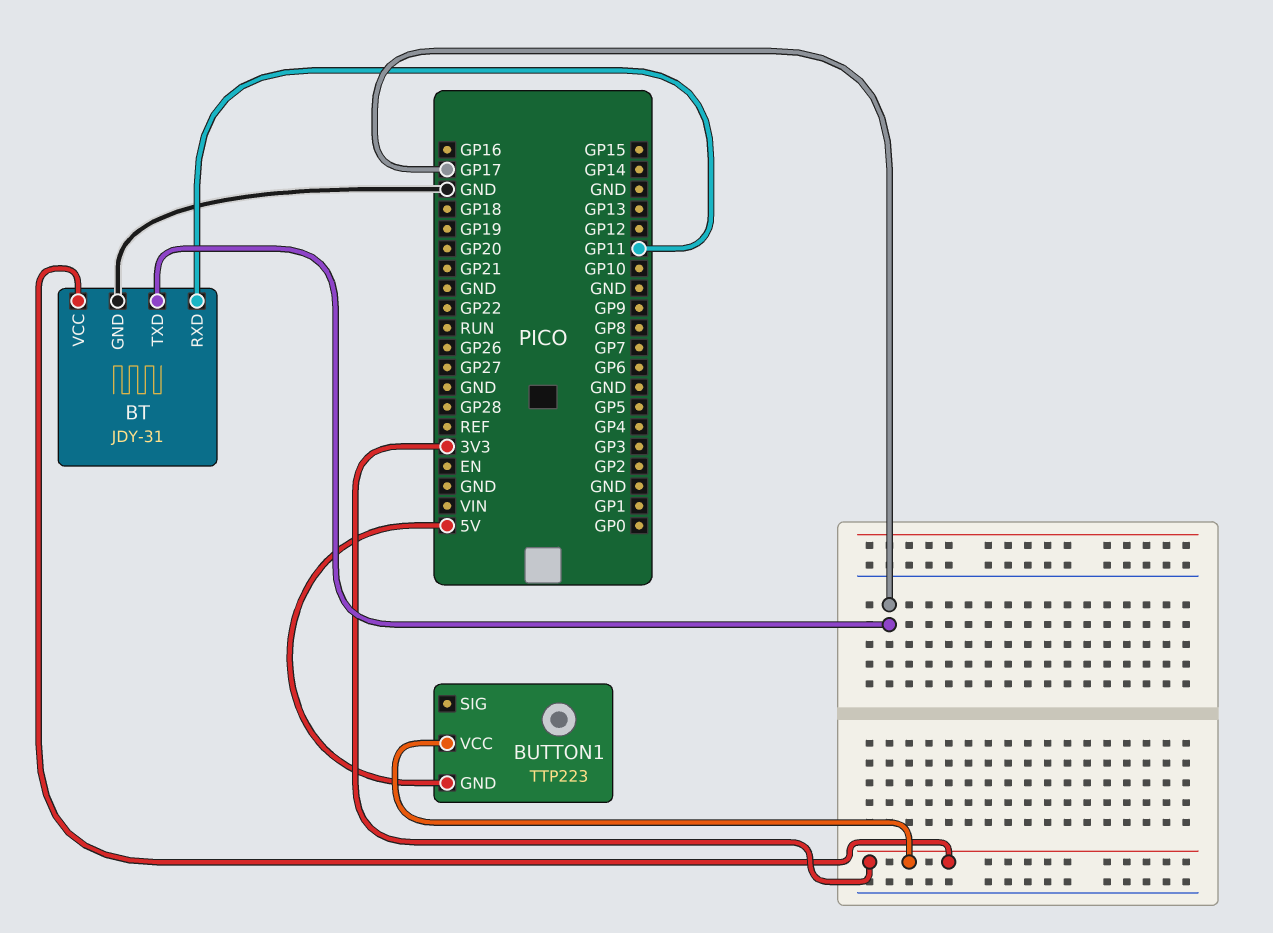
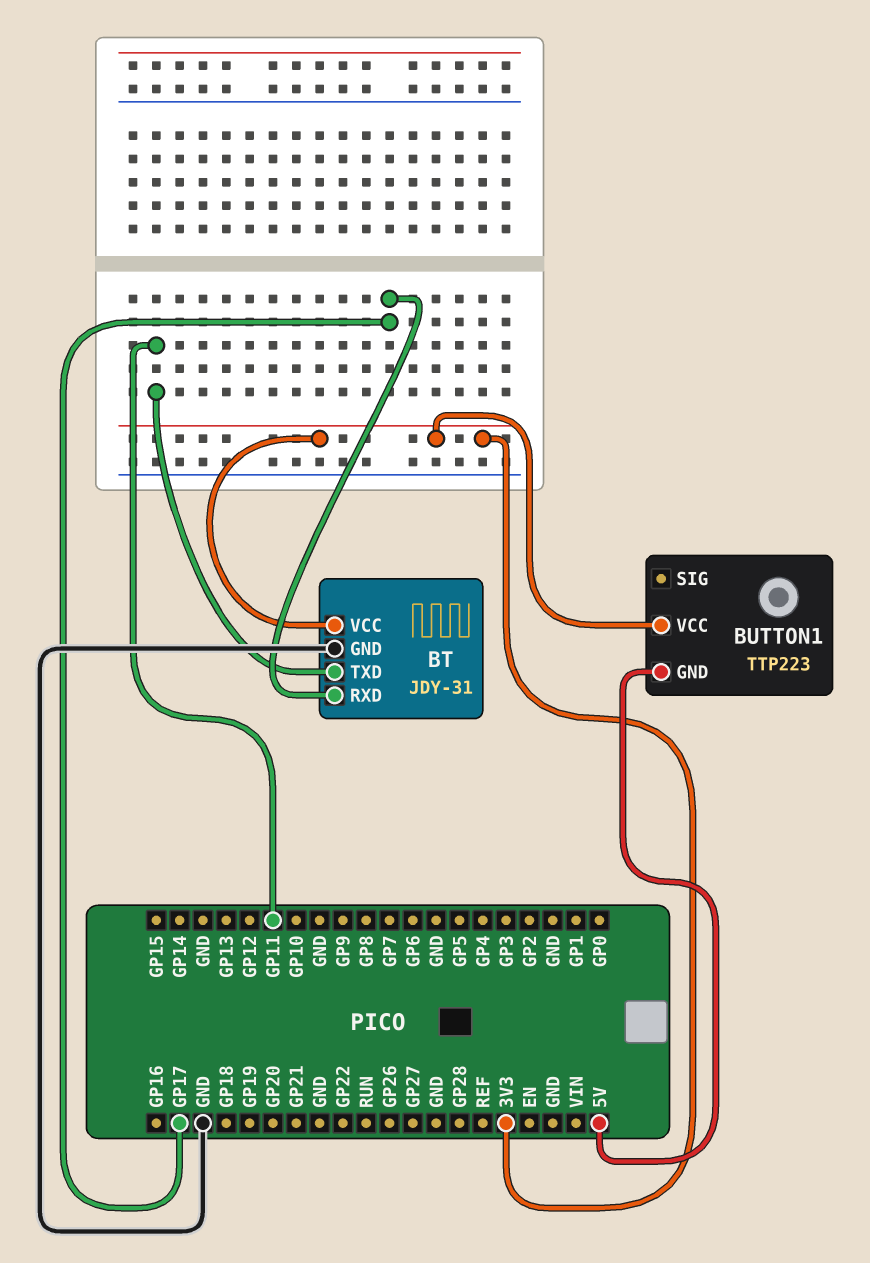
BT pin RXD: GP11 -> GP17
BT pin TXD: GP17 -> GP11

